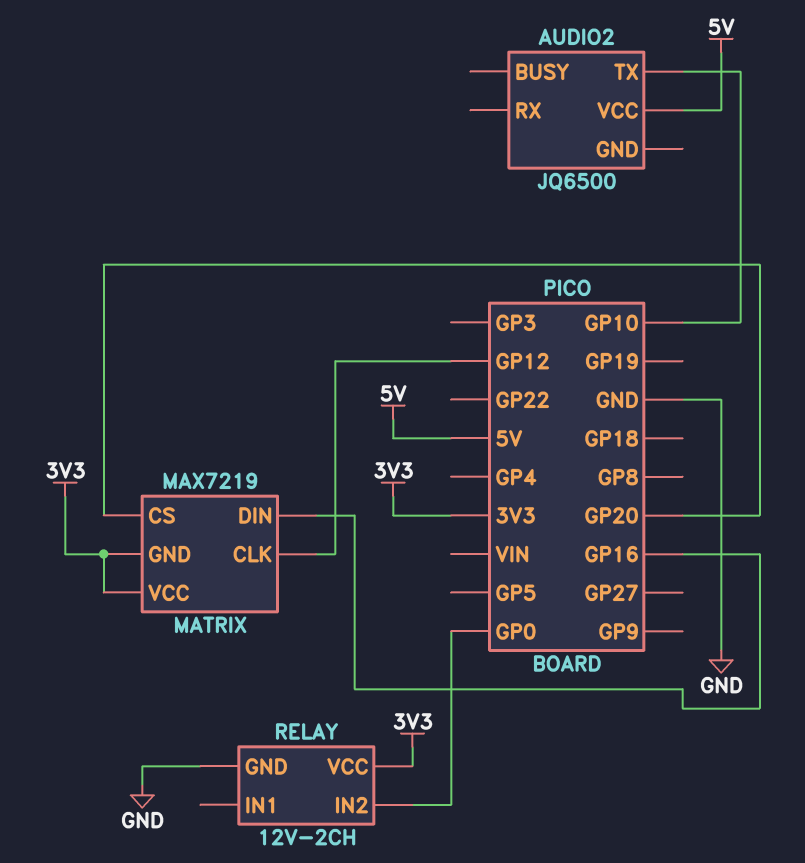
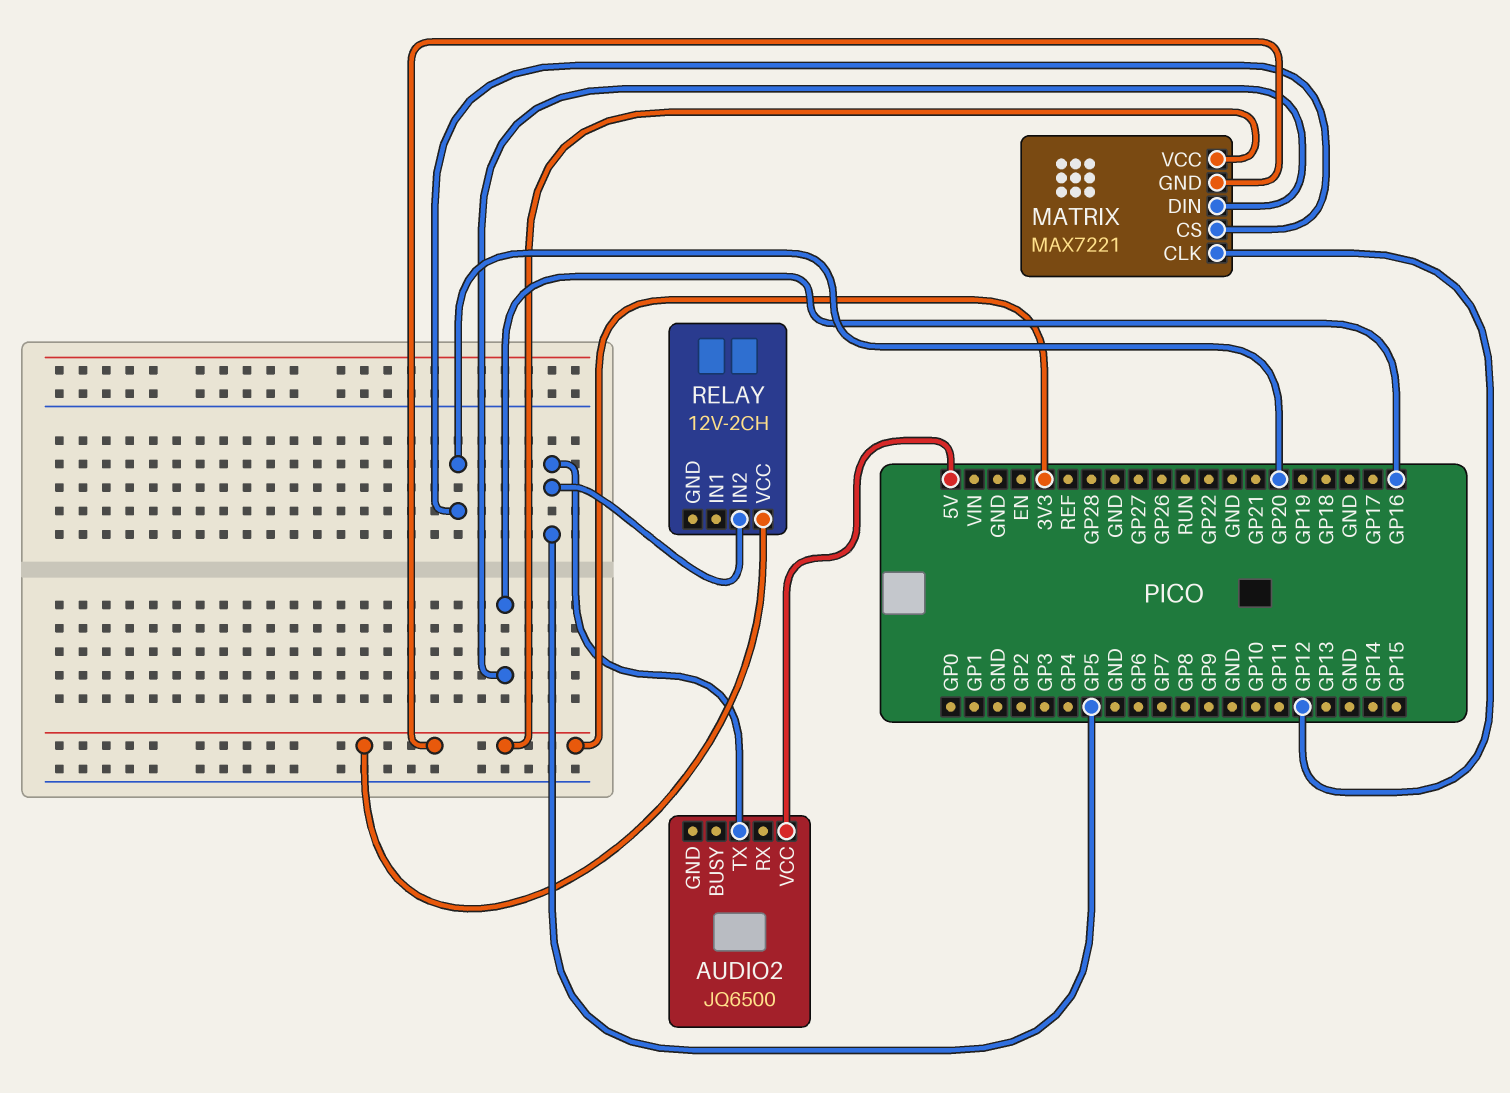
AUDIO2 pin TX: GP10 -> GP5
MATRIX: MAX7219 -> MAX7221
RELAY pin GND: GND -> none
RELAY pin IN2: GP0 -> GP5

